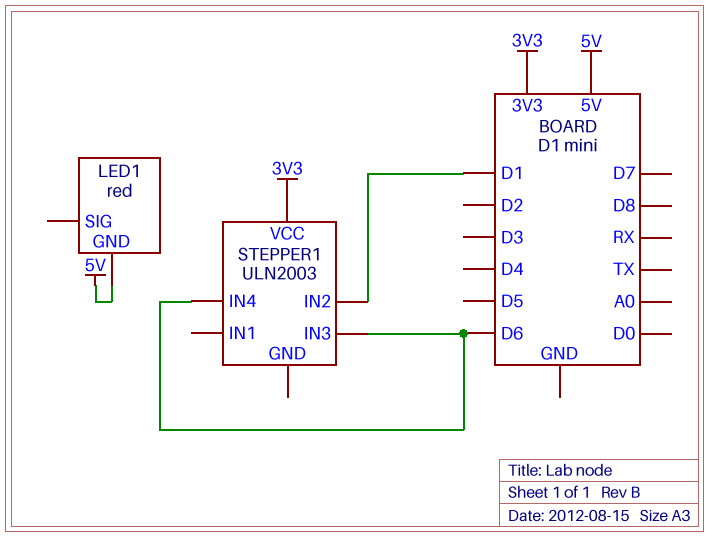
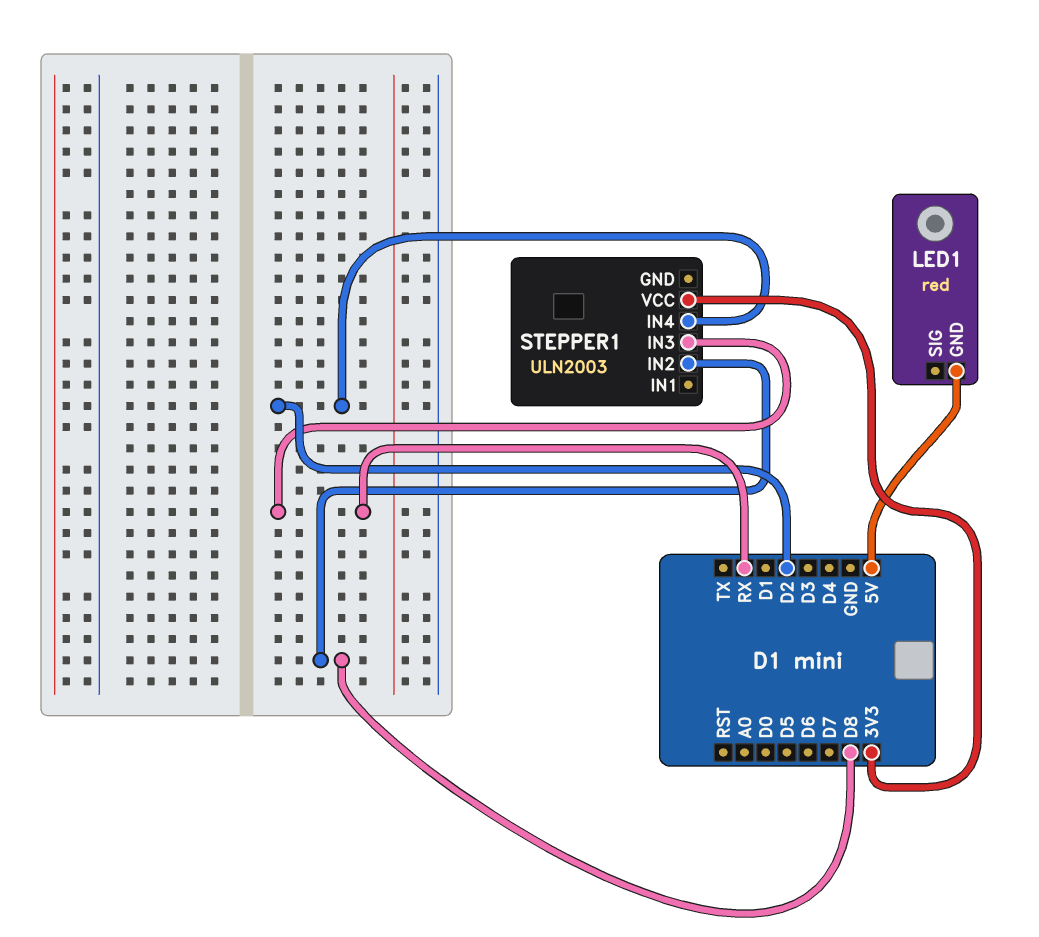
STEPPER1 pin IN2: D1 -> D8
STEPPER1 pin IN3: D6 -> RX
STEPPER1 pin IN4: D6 -> D2

